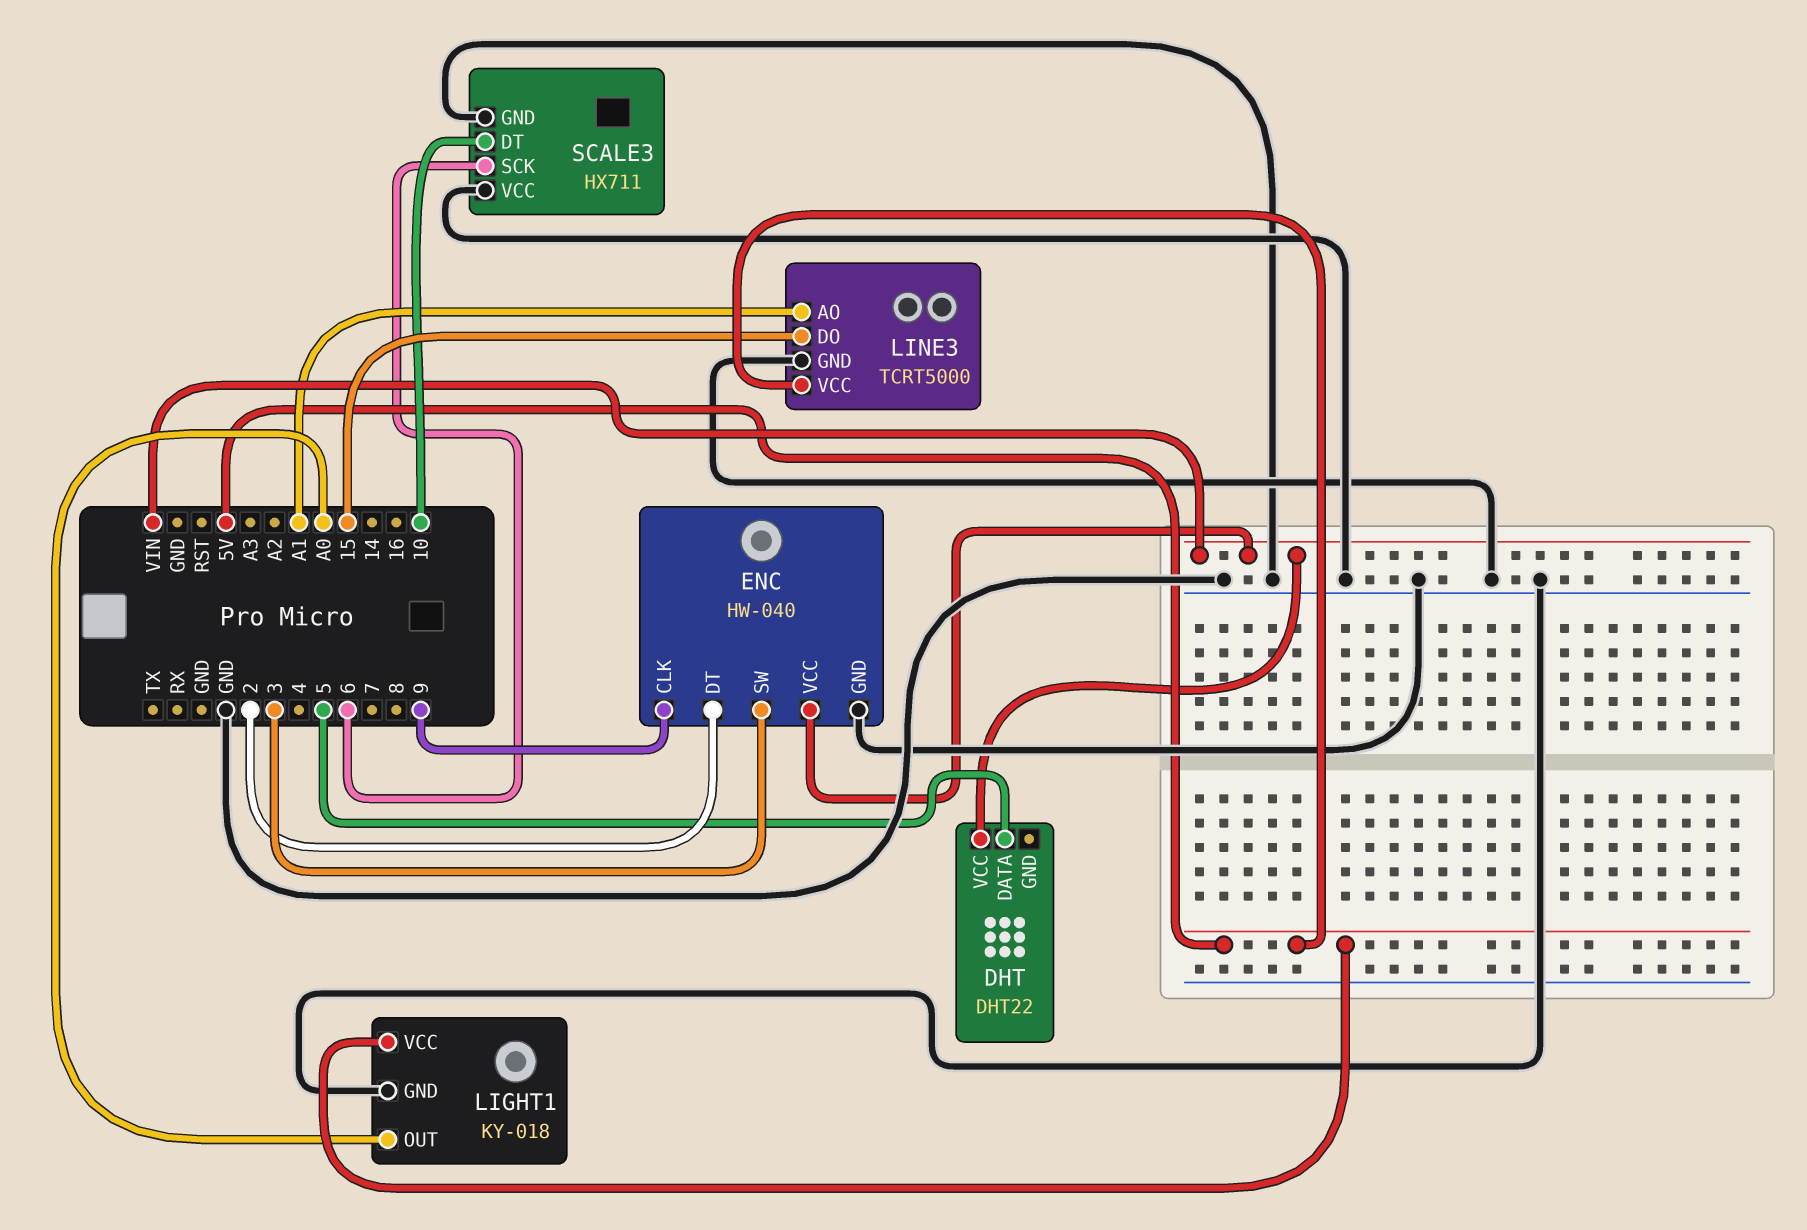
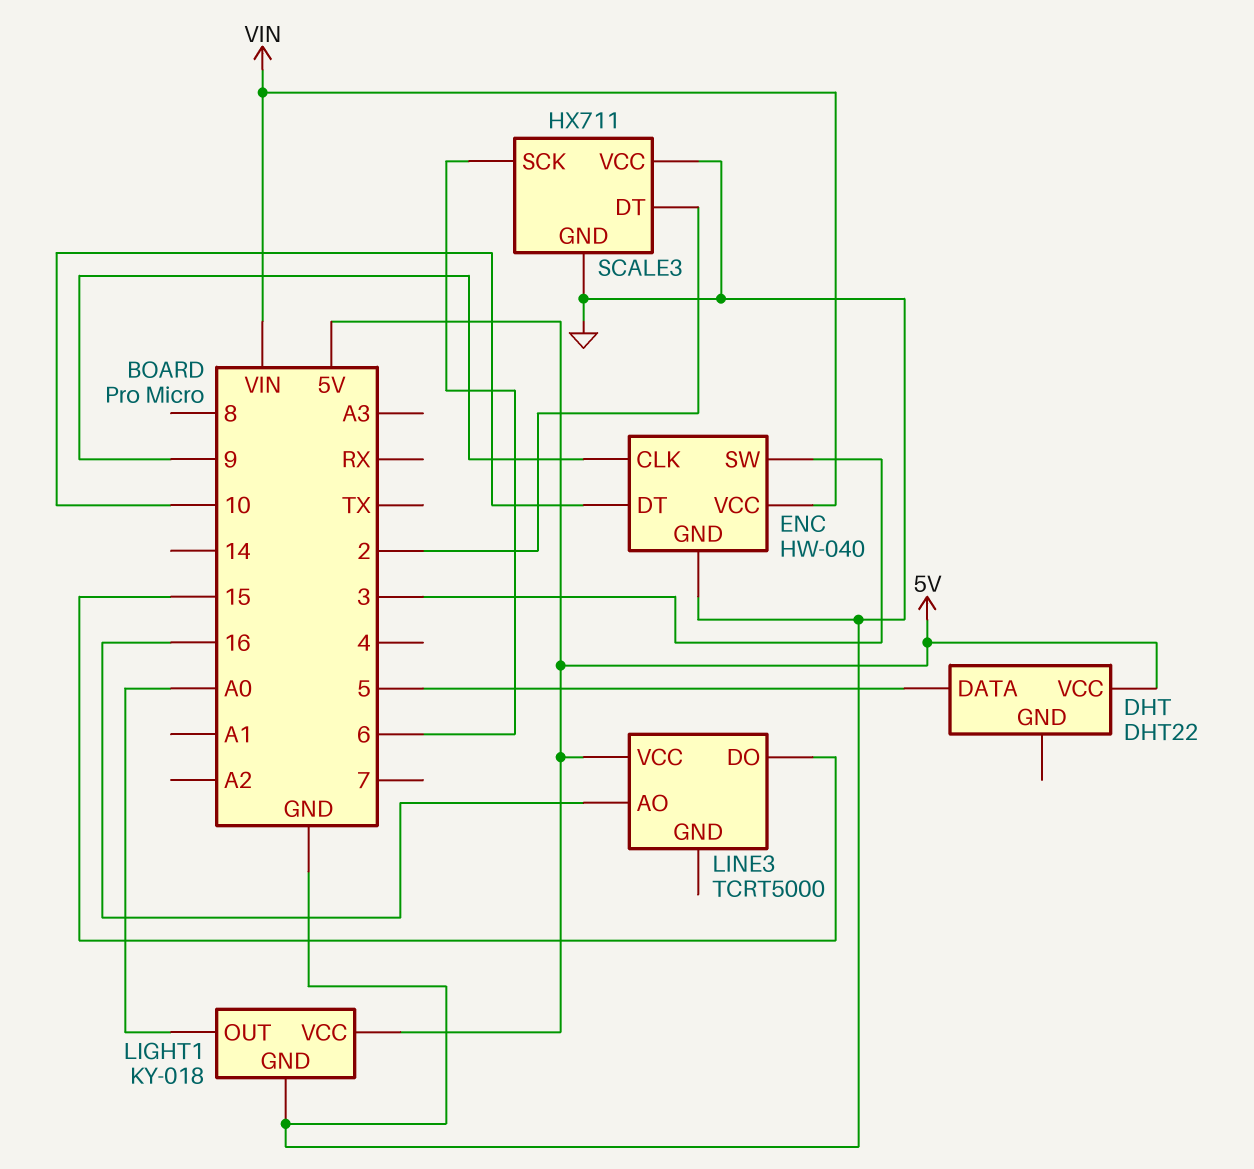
DHT pin VCC: VIN -> 5V
ENC pin DT: 2 -> 10
LINE3 pin AO: A1 -> 16
LINE3 pin GND: GND -> none
SCALE3 pin DT: 10 -> 2

